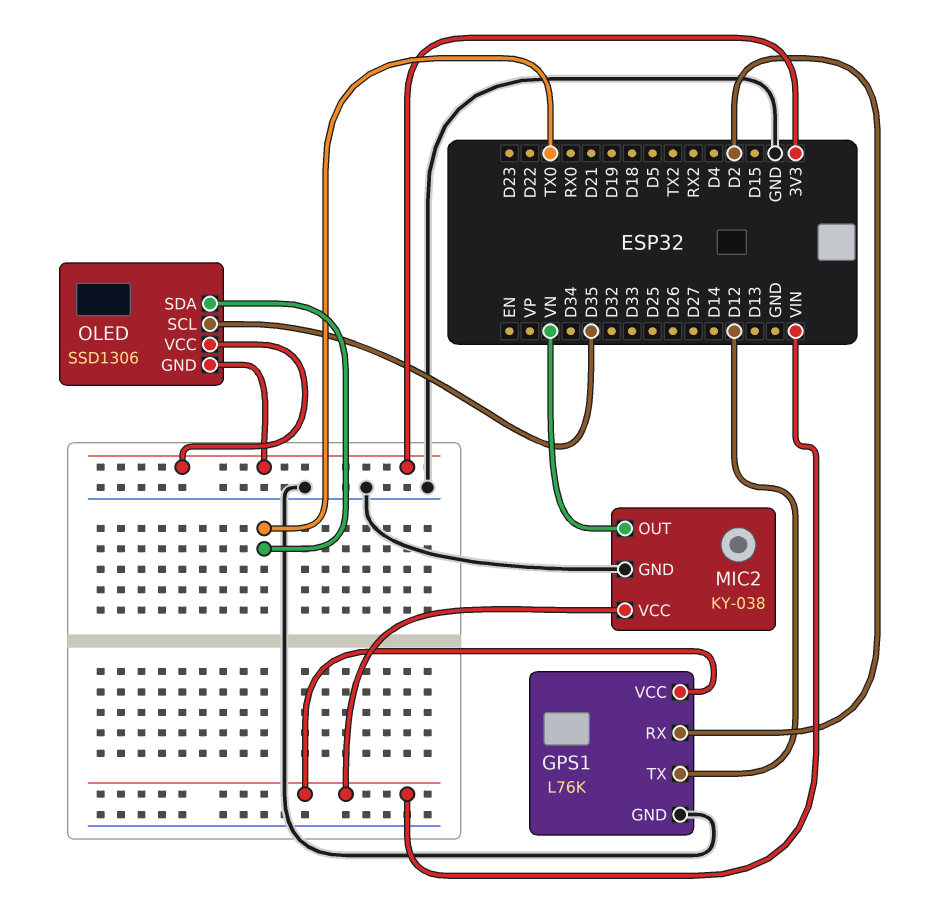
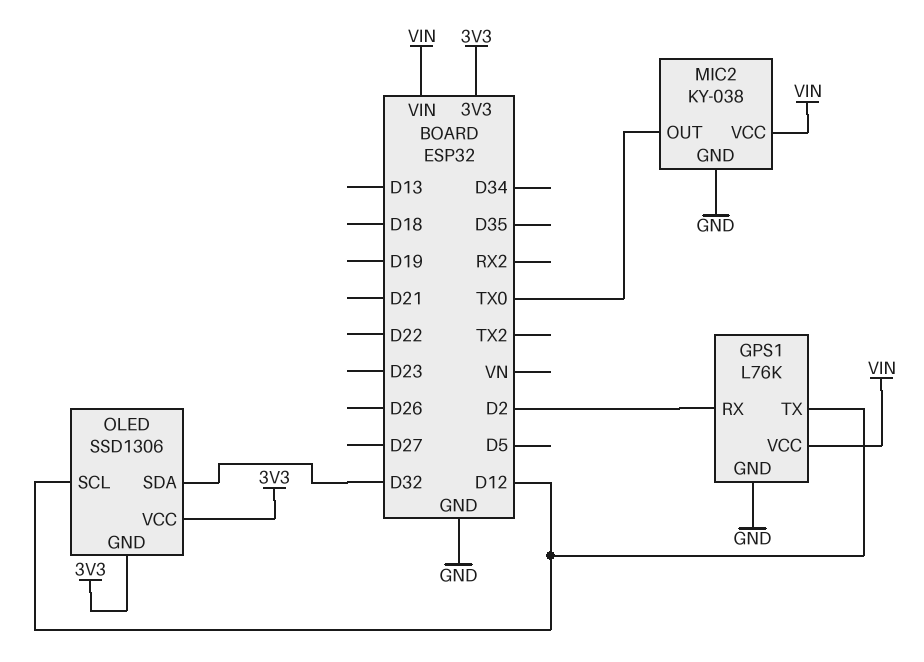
MIC2 pin OUT: VN -> TX0
OLED pin SCL: D35 -> D12
OLED pin SDA: TX0 -> D32

